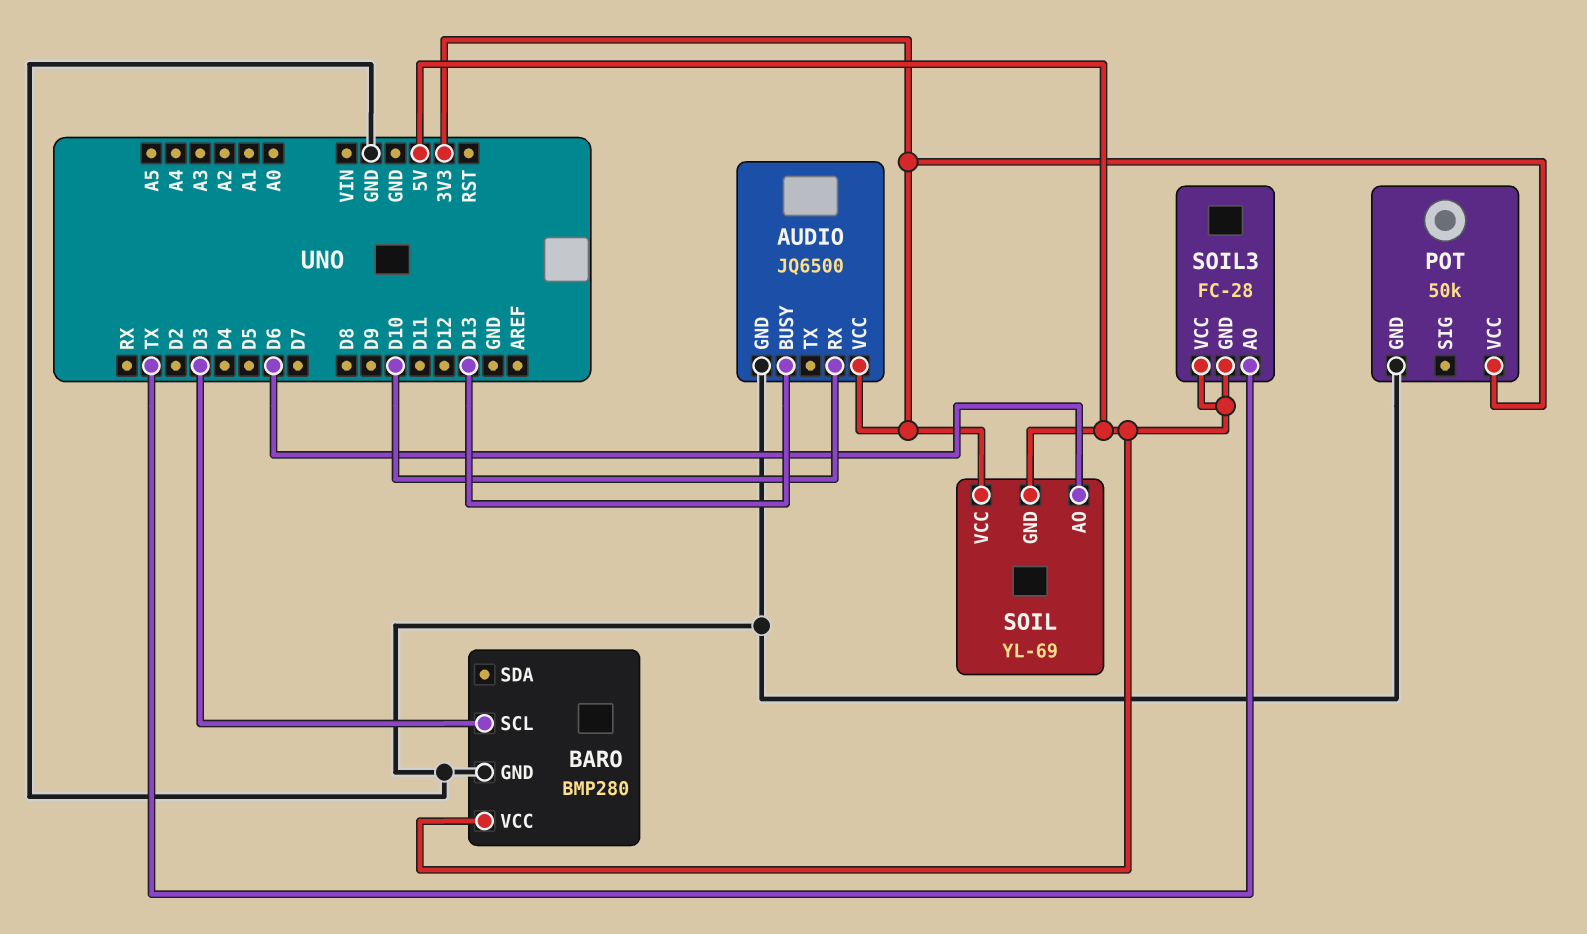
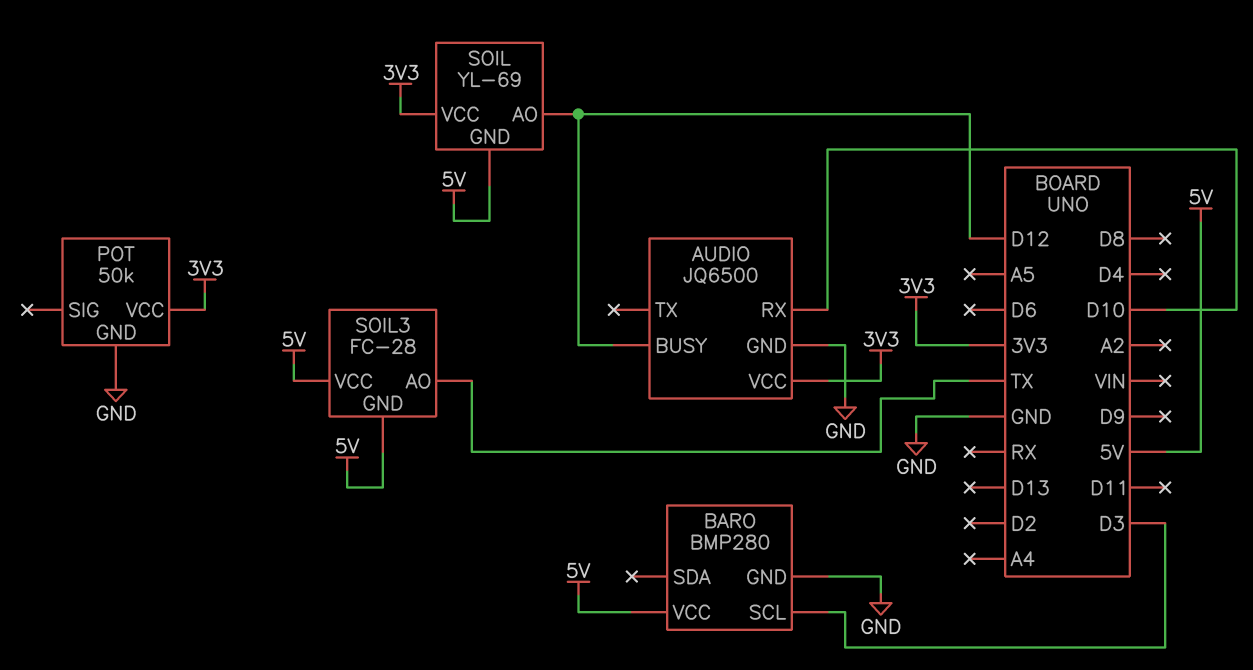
AUDIO pin BUSY: D13 -> D12
SOIL pin AO: D6 -> D12

